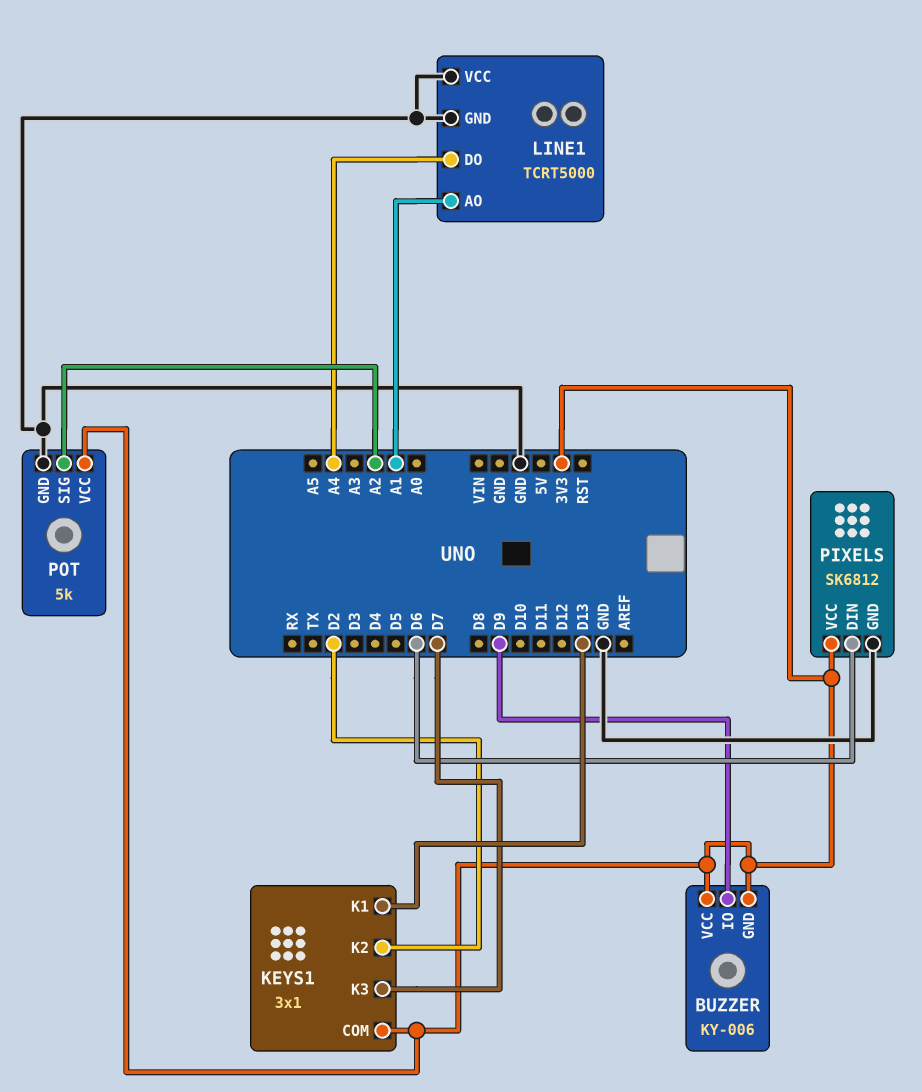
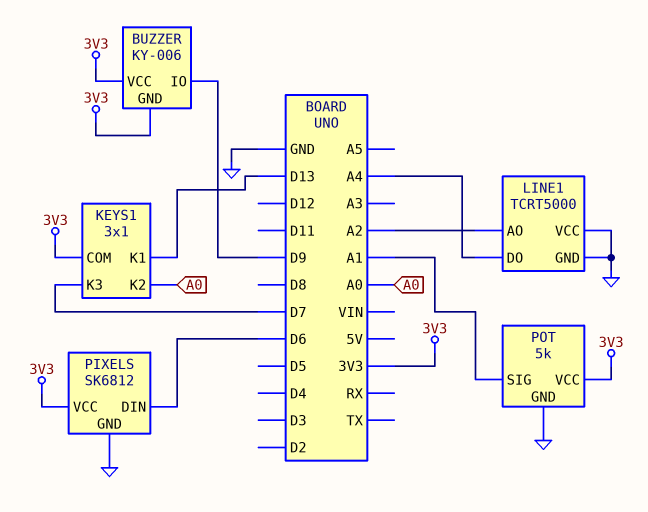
KEYS1 pin K2: D2 -> A0
LINE1 pin AO: A1 -> A2
POT pin SIG: A2 -> A1

